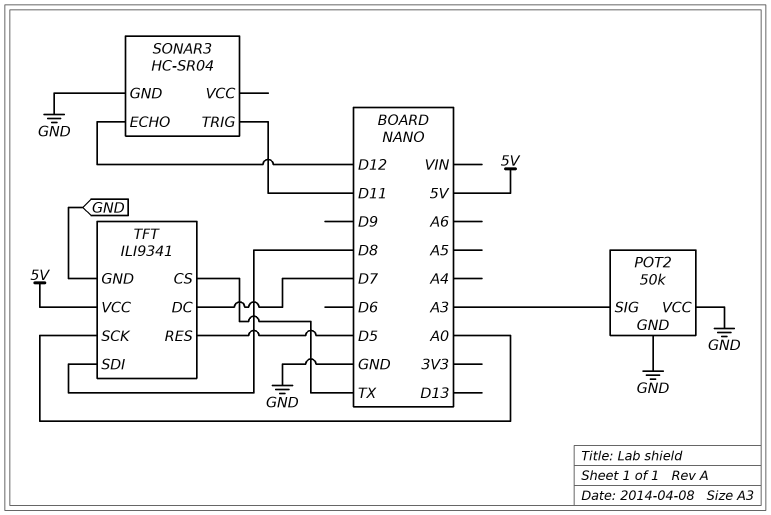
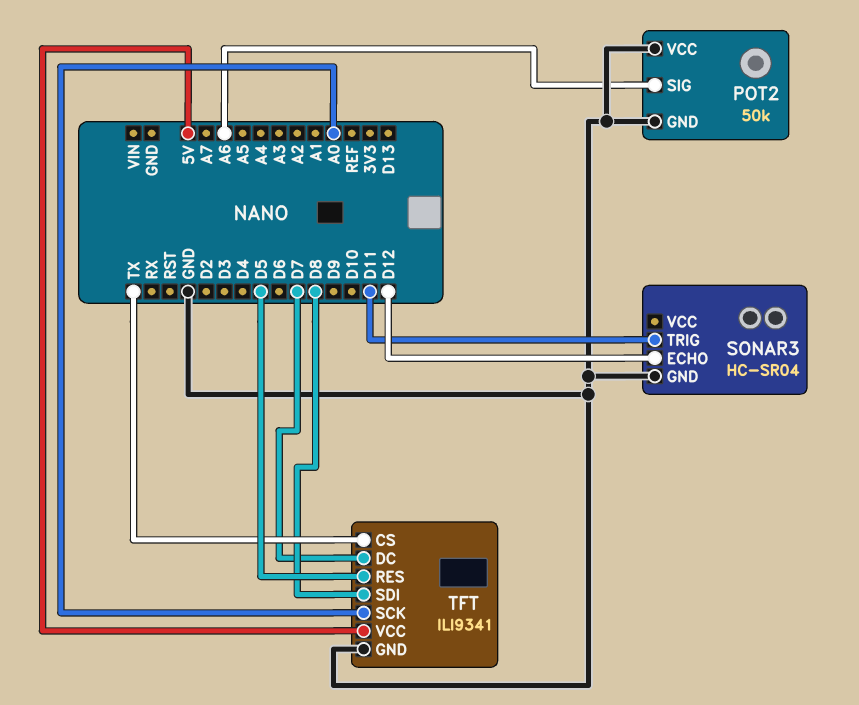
POT2 pin SIG: A3 -> A6

